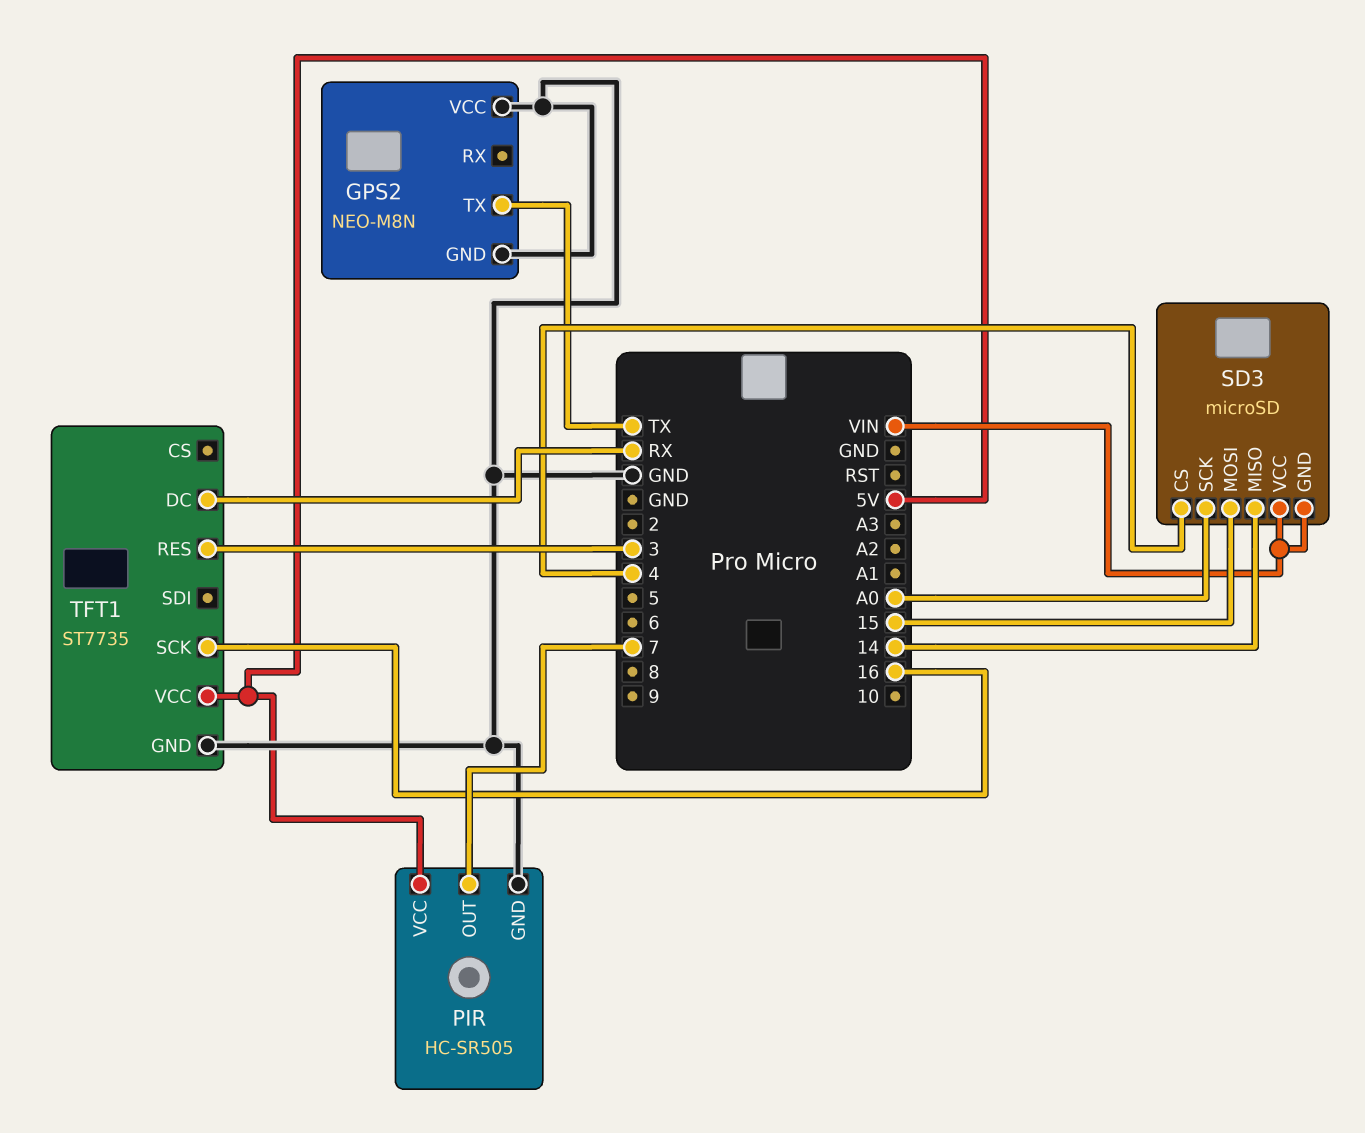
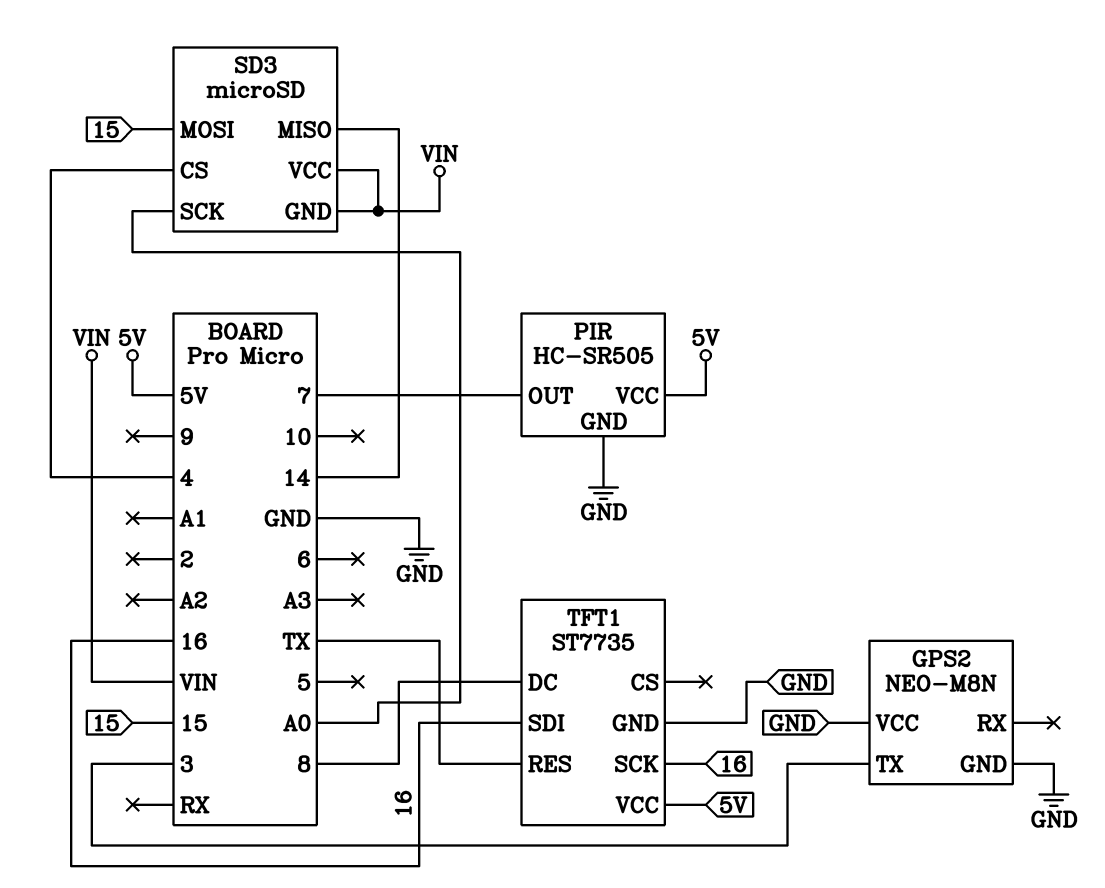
GPS2 pin TX: TX -> 3
TFT1 pin DC: RX -> 8
TFT1 pin RES: 3 -> TX
TFT1 pin SDI: none -> 16

